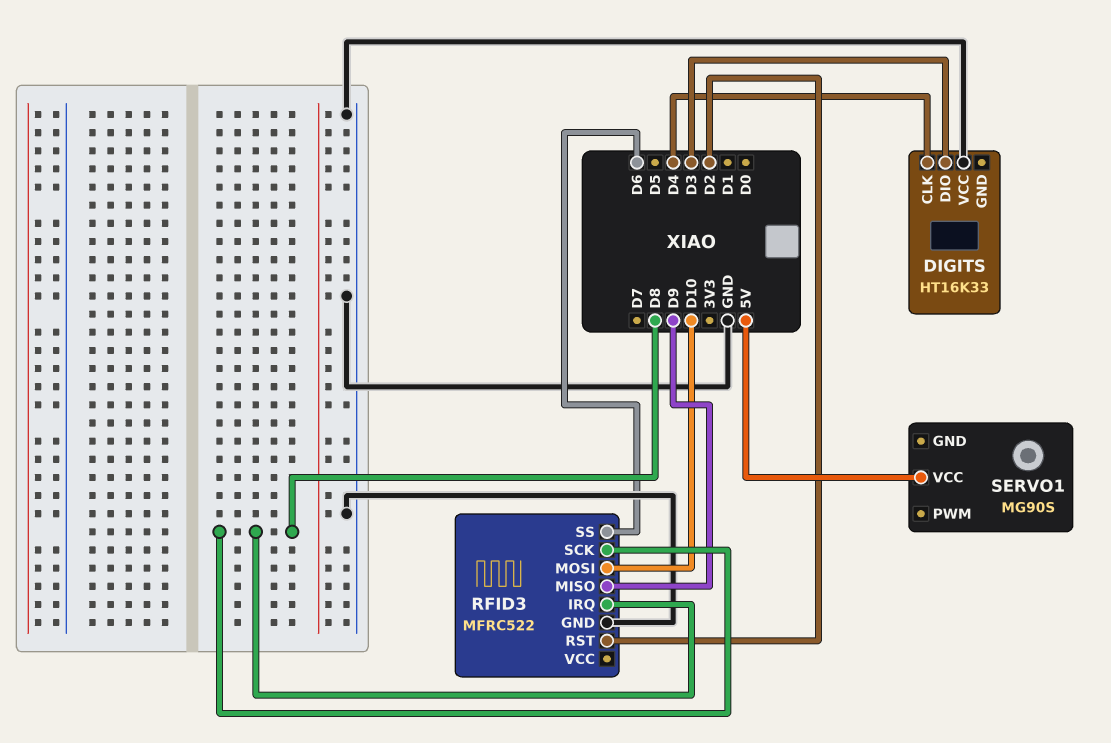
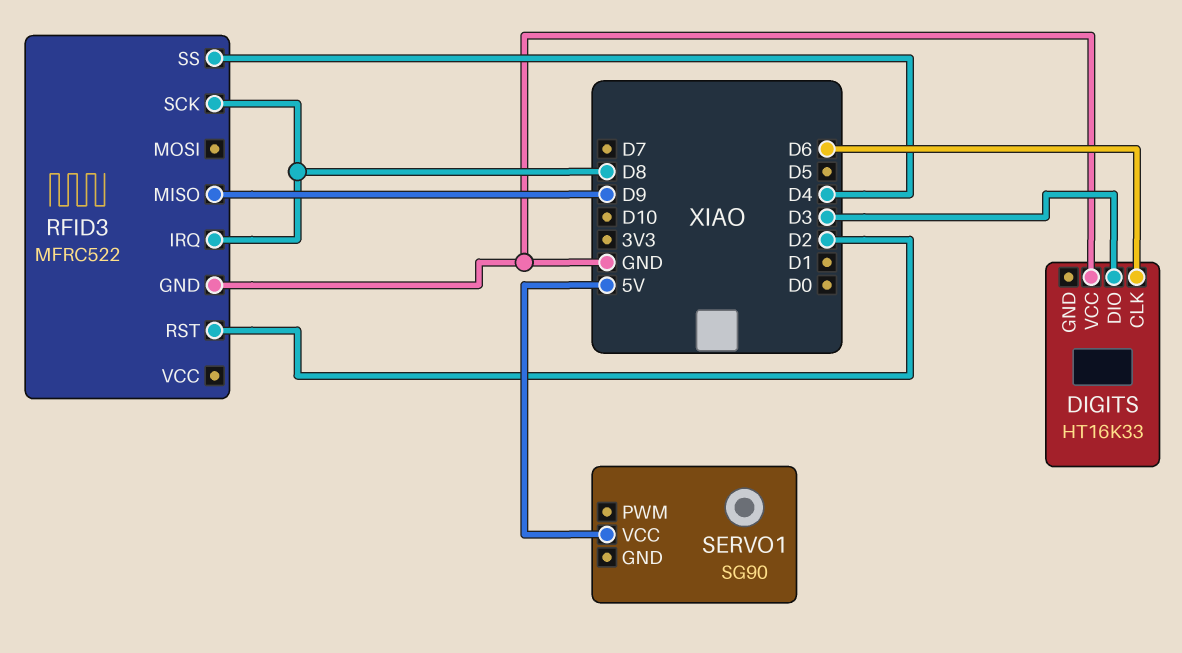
DIGITS pin CLK: D4 -> D6
RFID3 pin MOSI: D10 -> none
RFID3 pin SS: D6 -> D4
SERVO1: MG90S -> SG90

